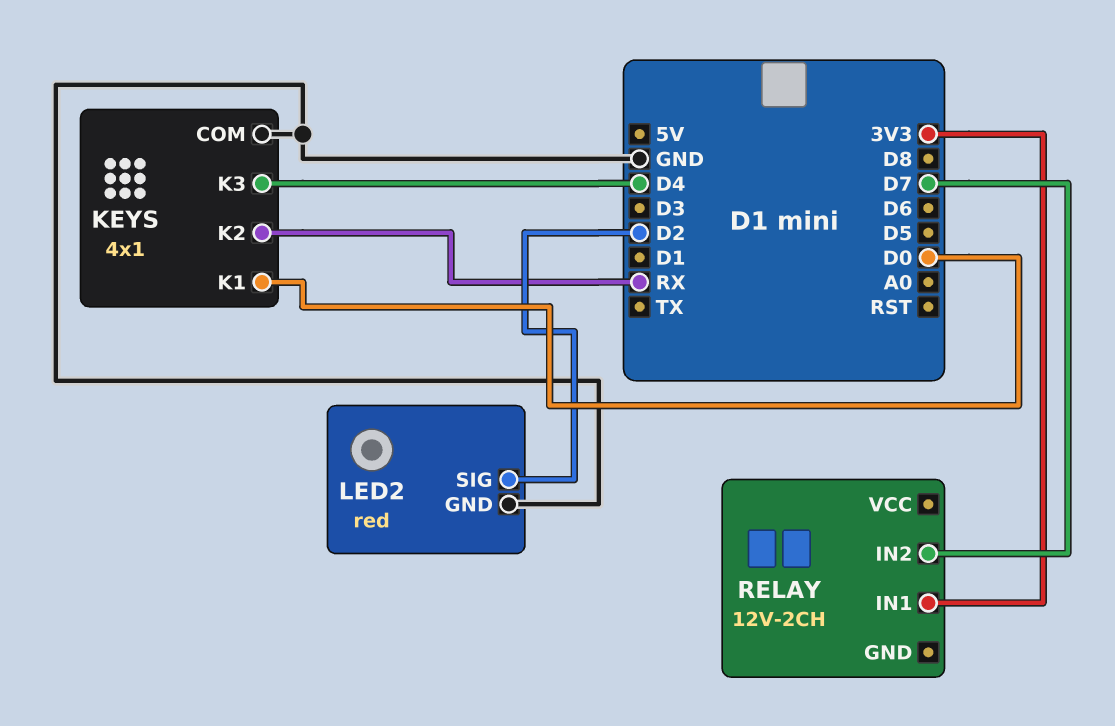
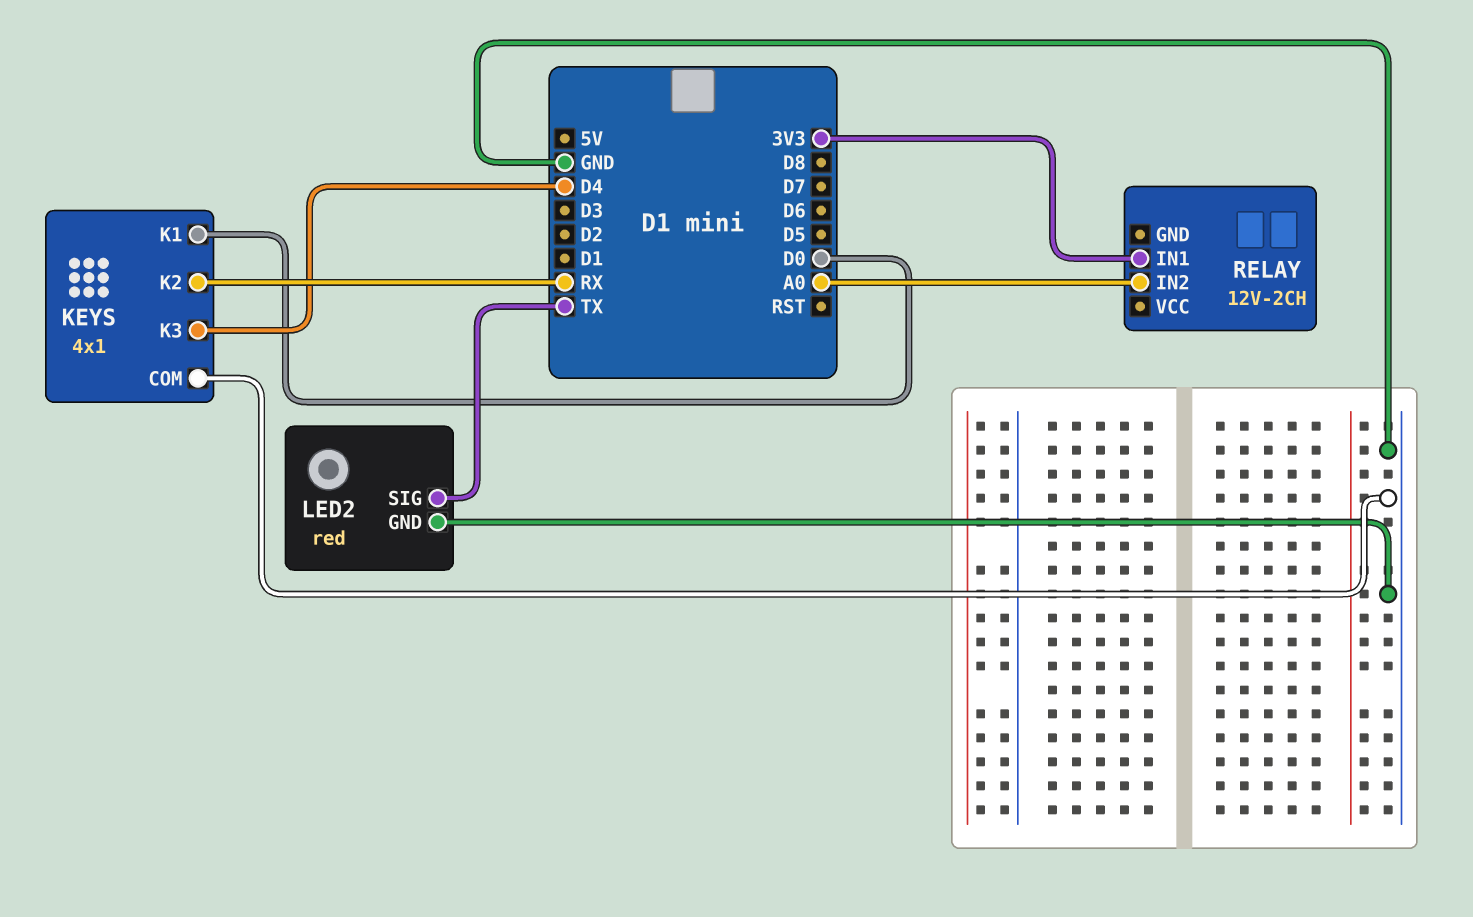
LED2 pin SIG: D2 -> TX
RELAY pin IN2: D7 -> A0

